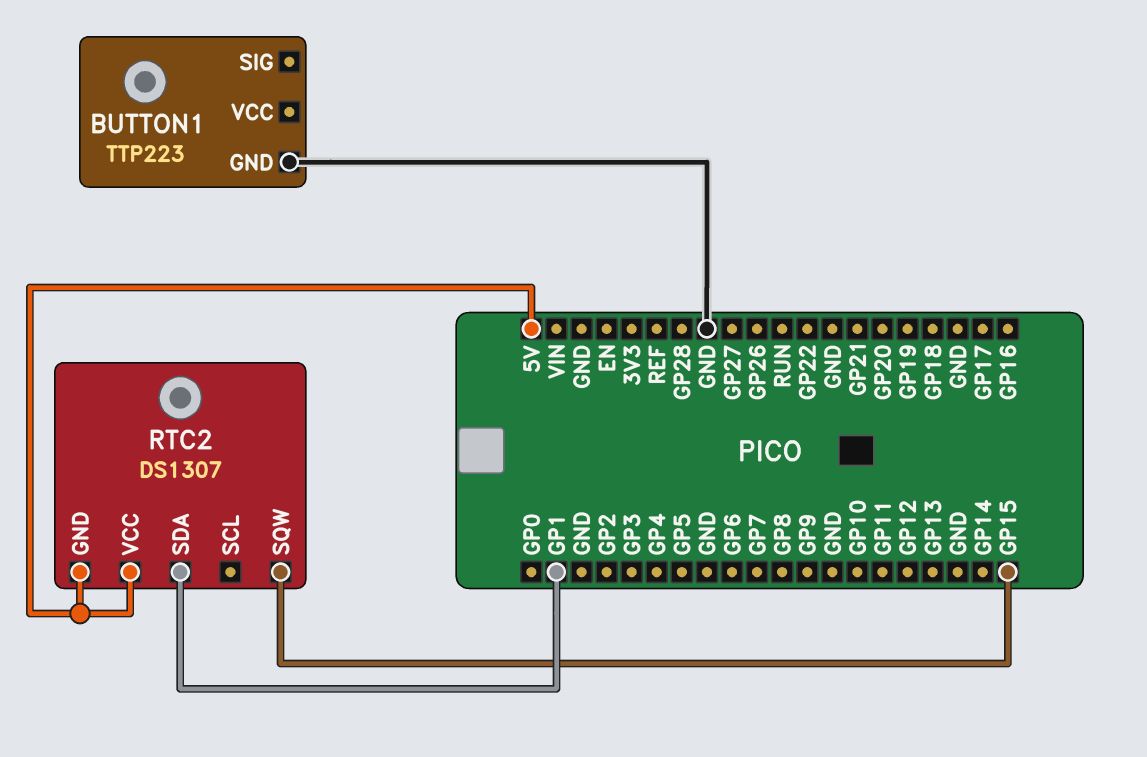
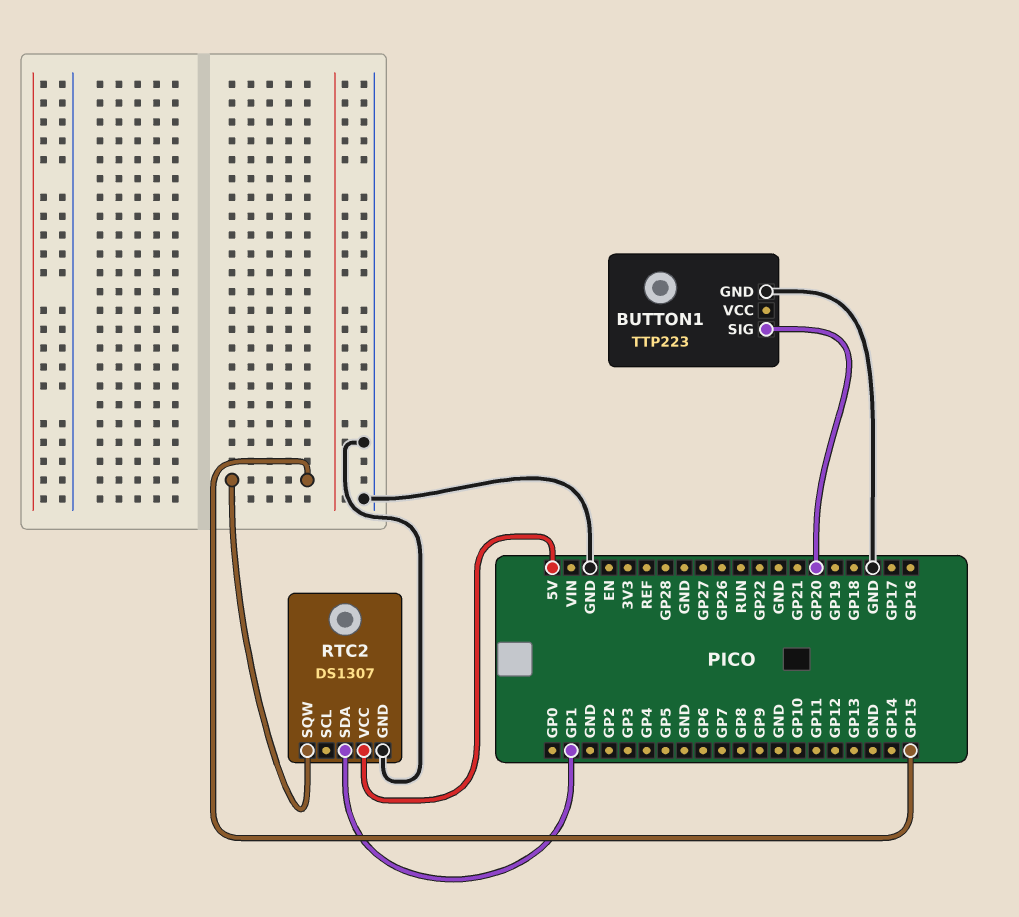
BUTTON1 pin SIG: none -> GP20
RTC2 pin GND: 5V -> GND

